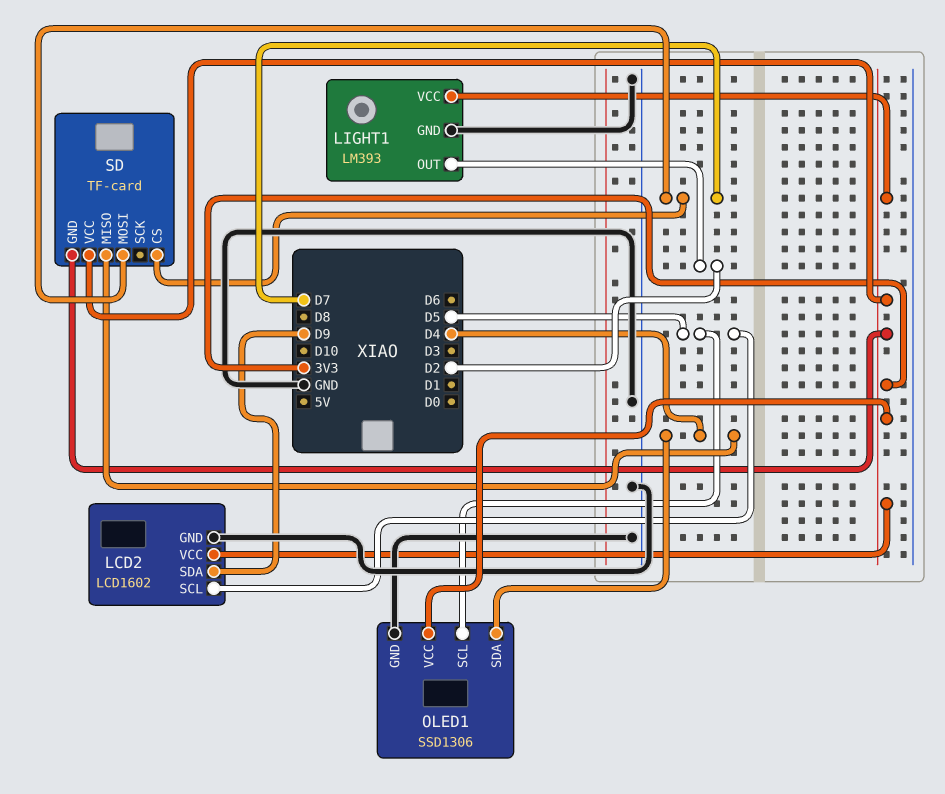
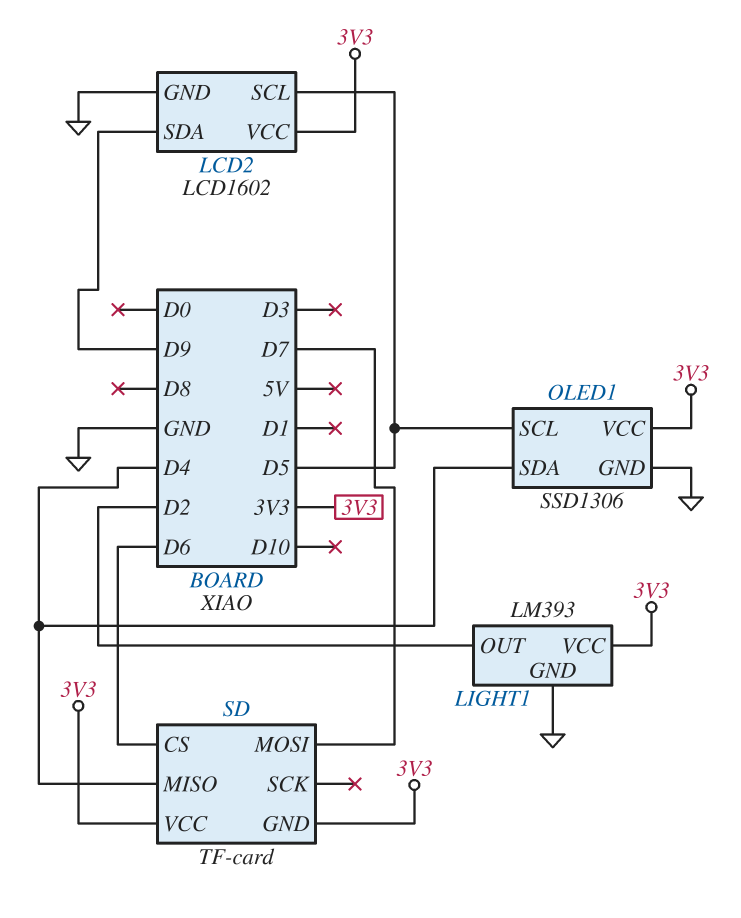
SD pin CS: D7 -> D6

